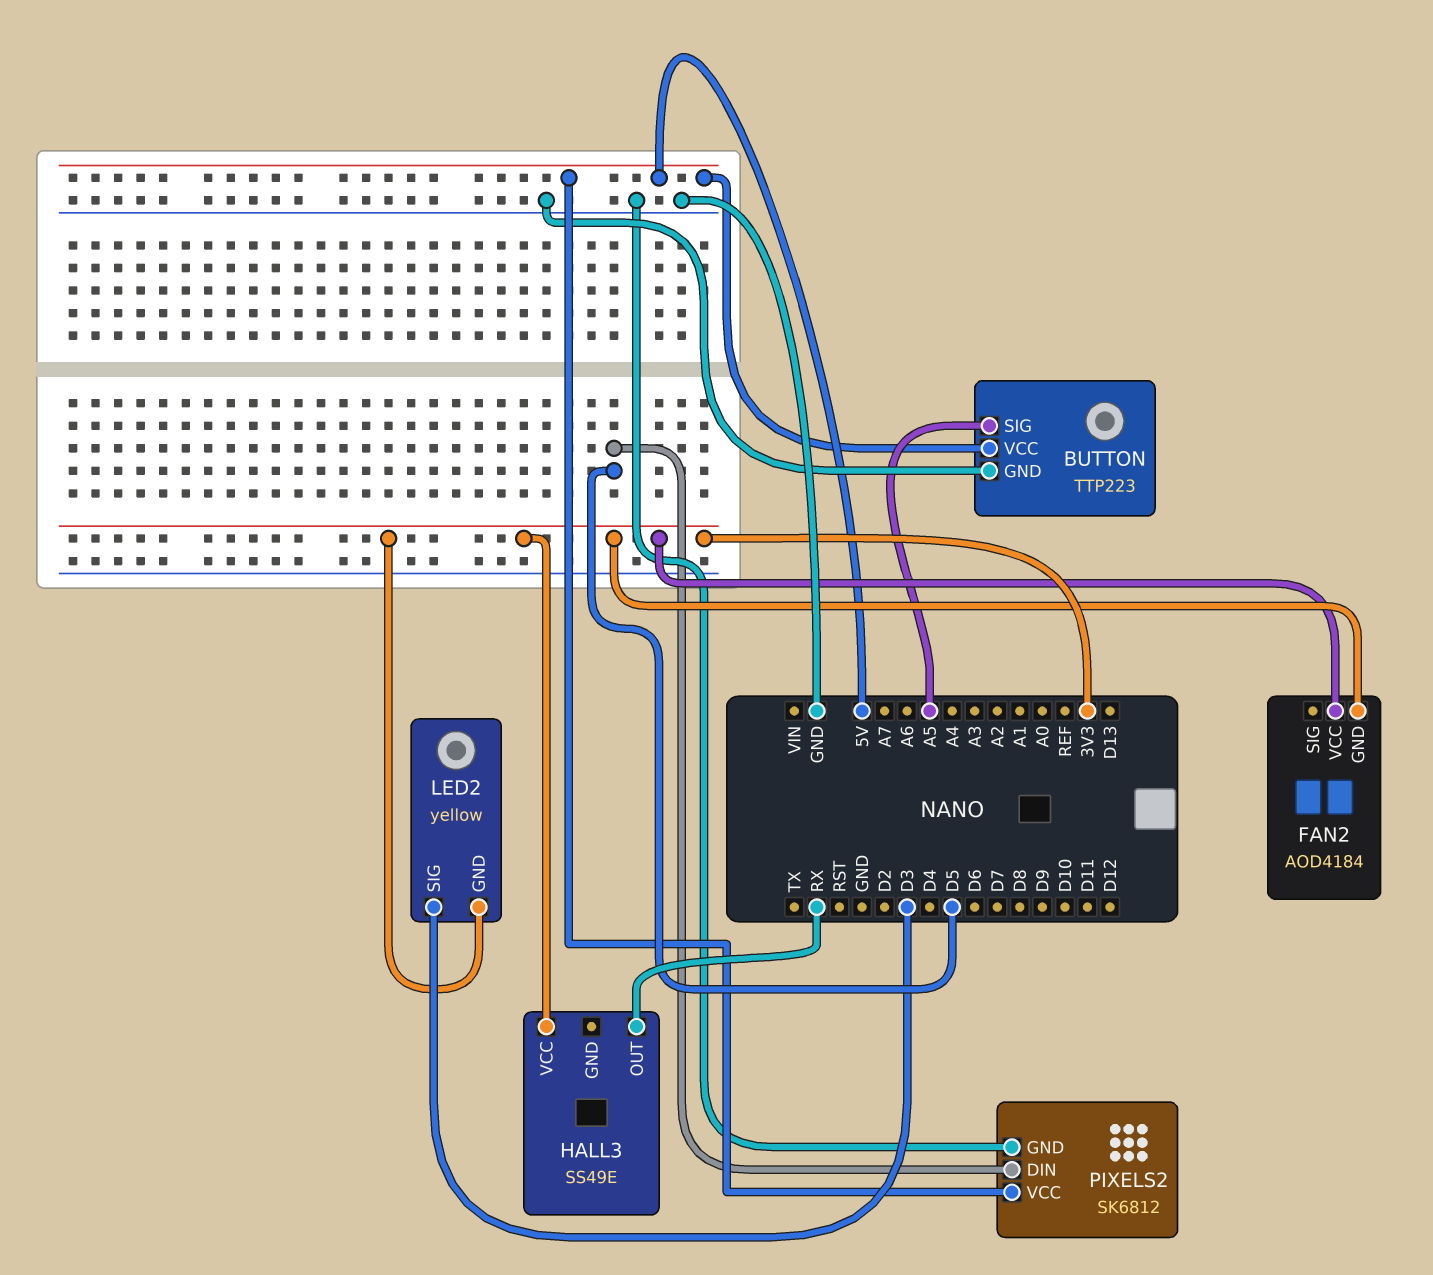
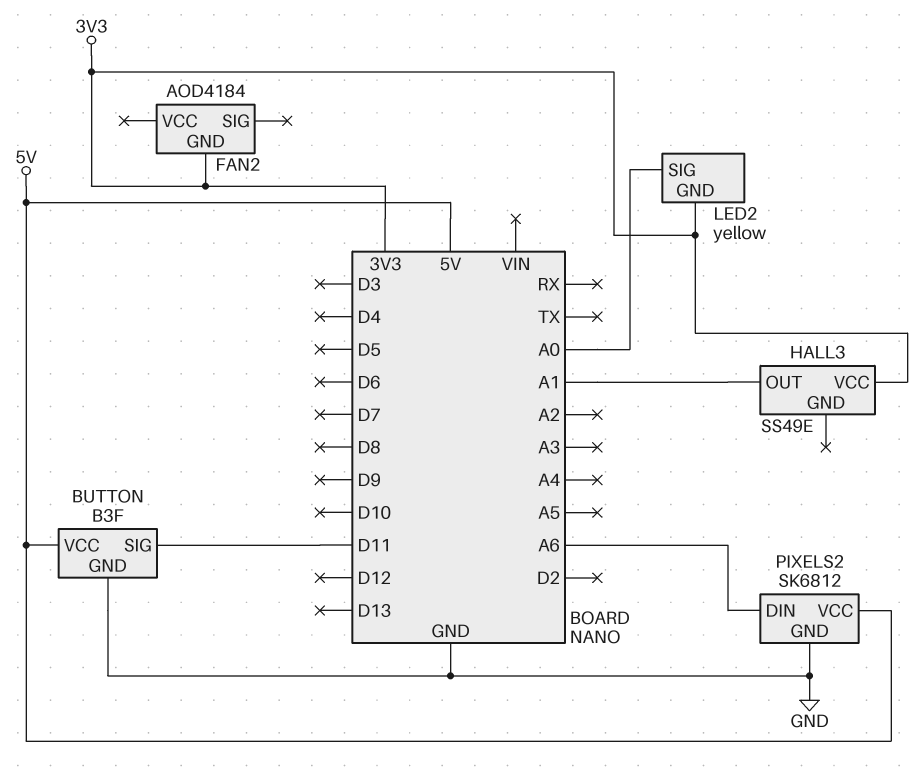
BUTTON: TTP223 -> B3F
BUTTON pin SIG: A5 -> D11
FAN2 pin VCC: 3V3 -> none
HALL3 pin OUT: RX -> A1
LED2 pin SIG: D3 -> A0
PIXELS2 pin DIN: D5 -> A6

